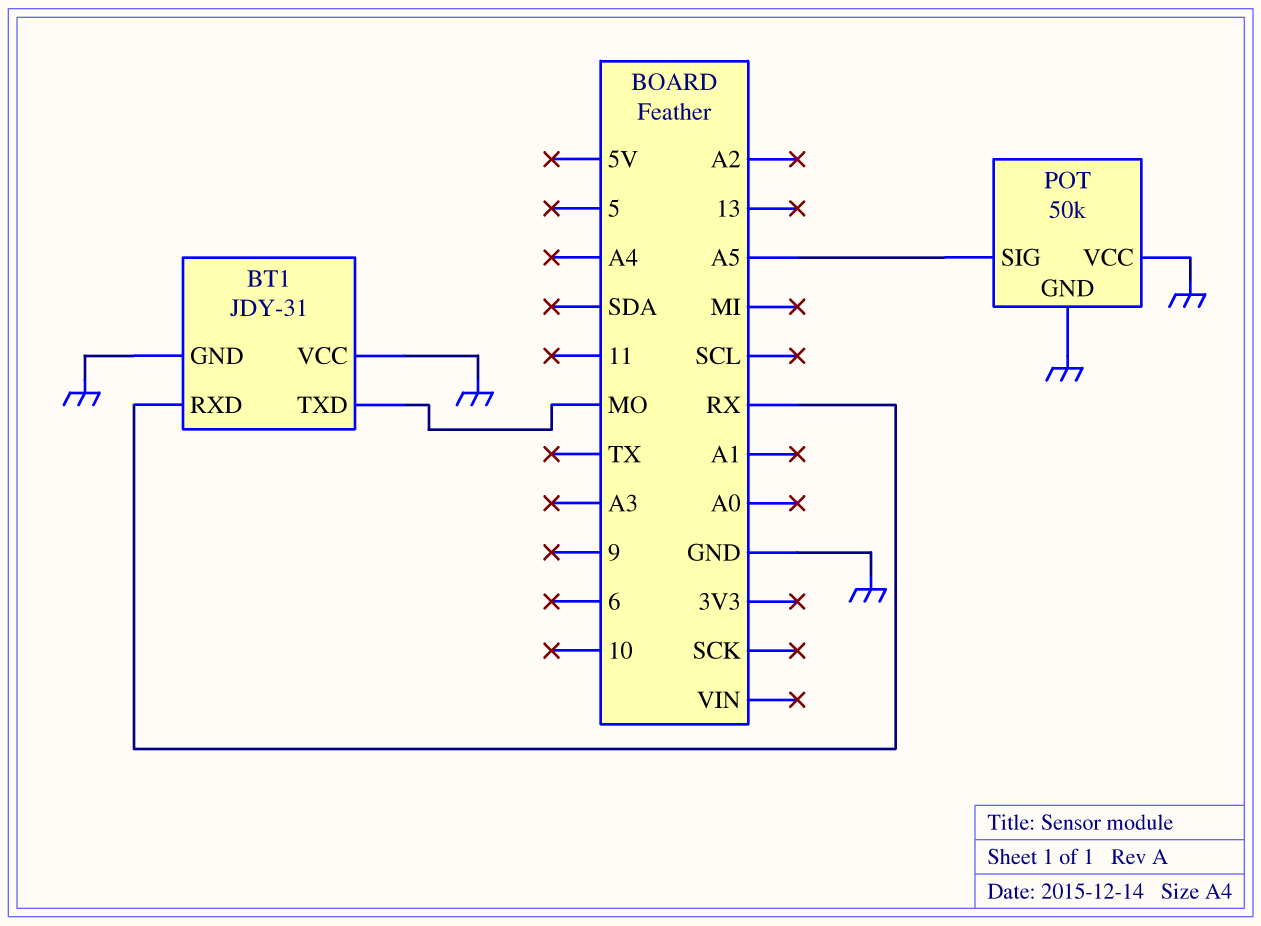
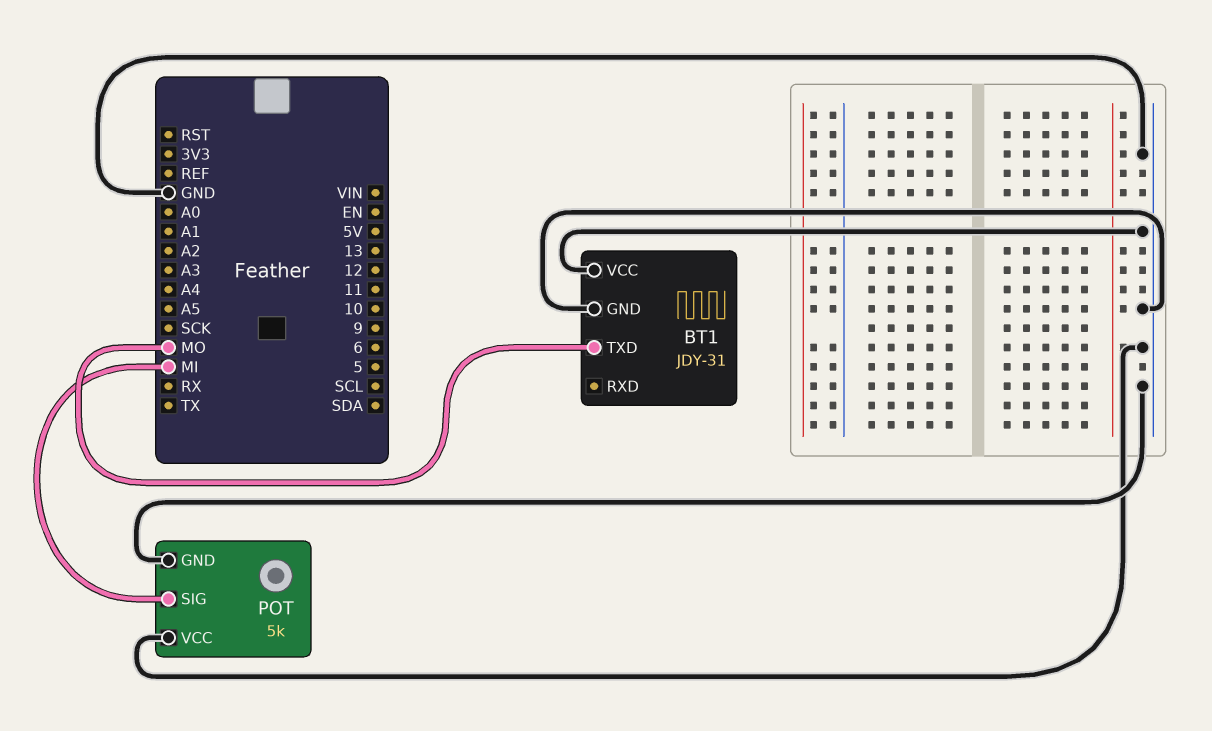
BT1 pin RXD: RX -> none
POT: 50k -> 5k
POT pin SIG: A5 -> MI

